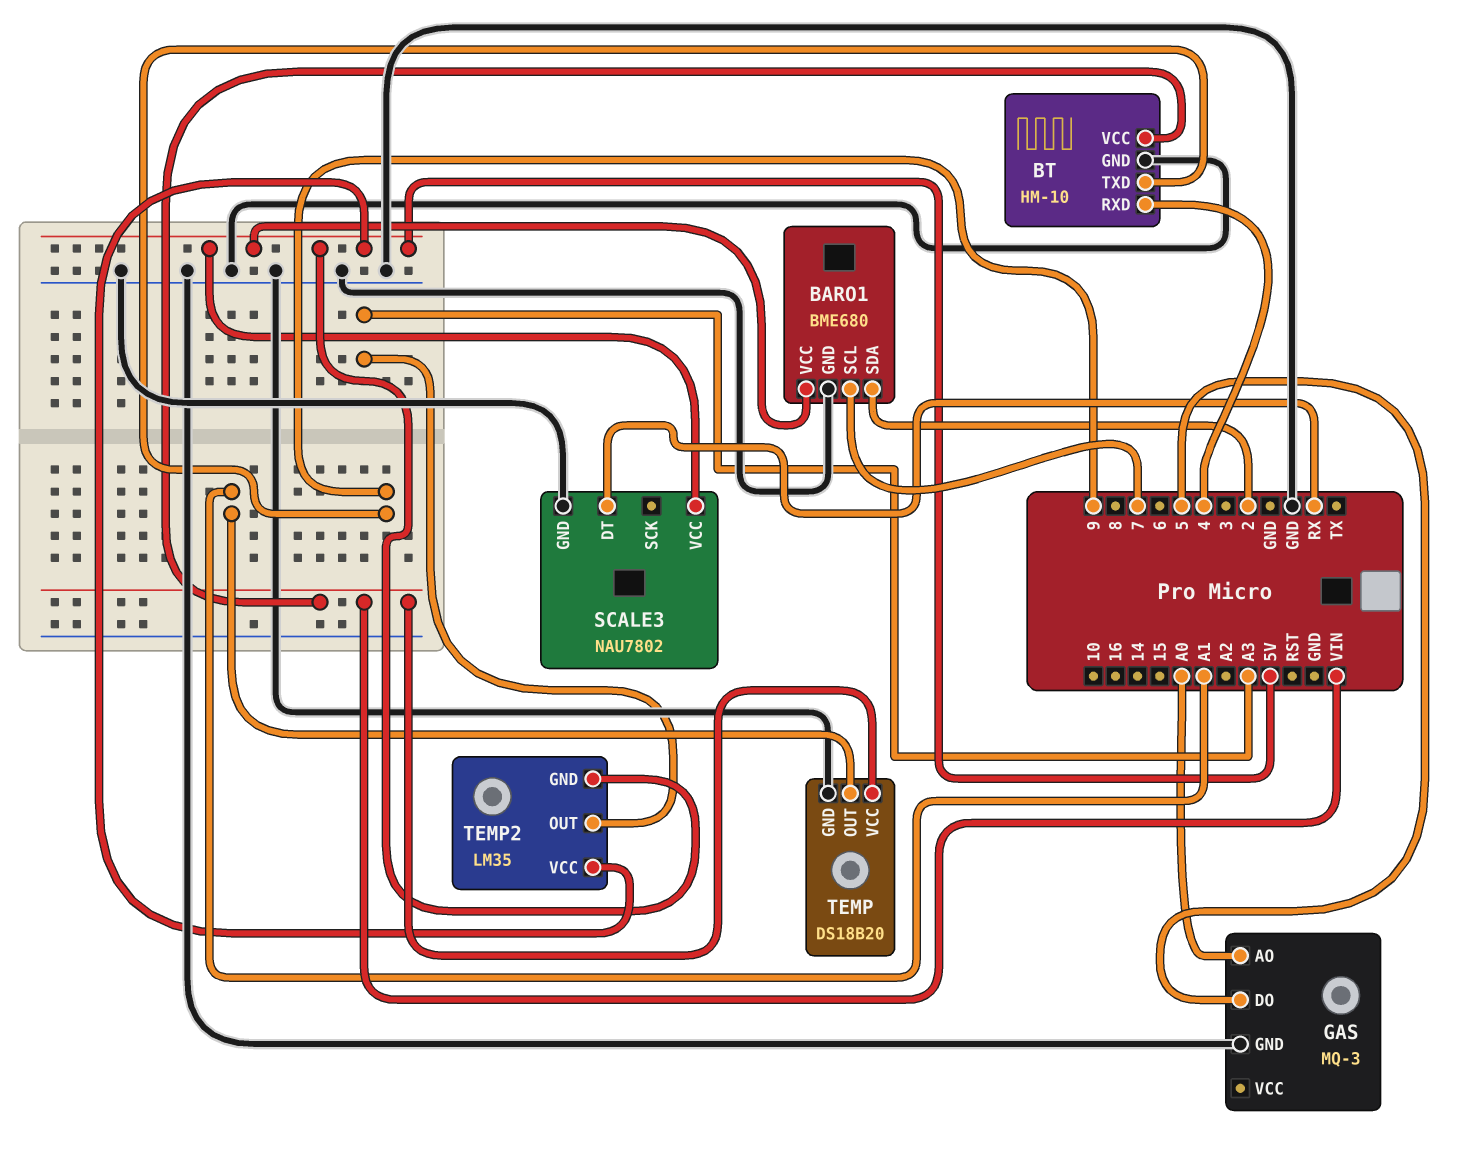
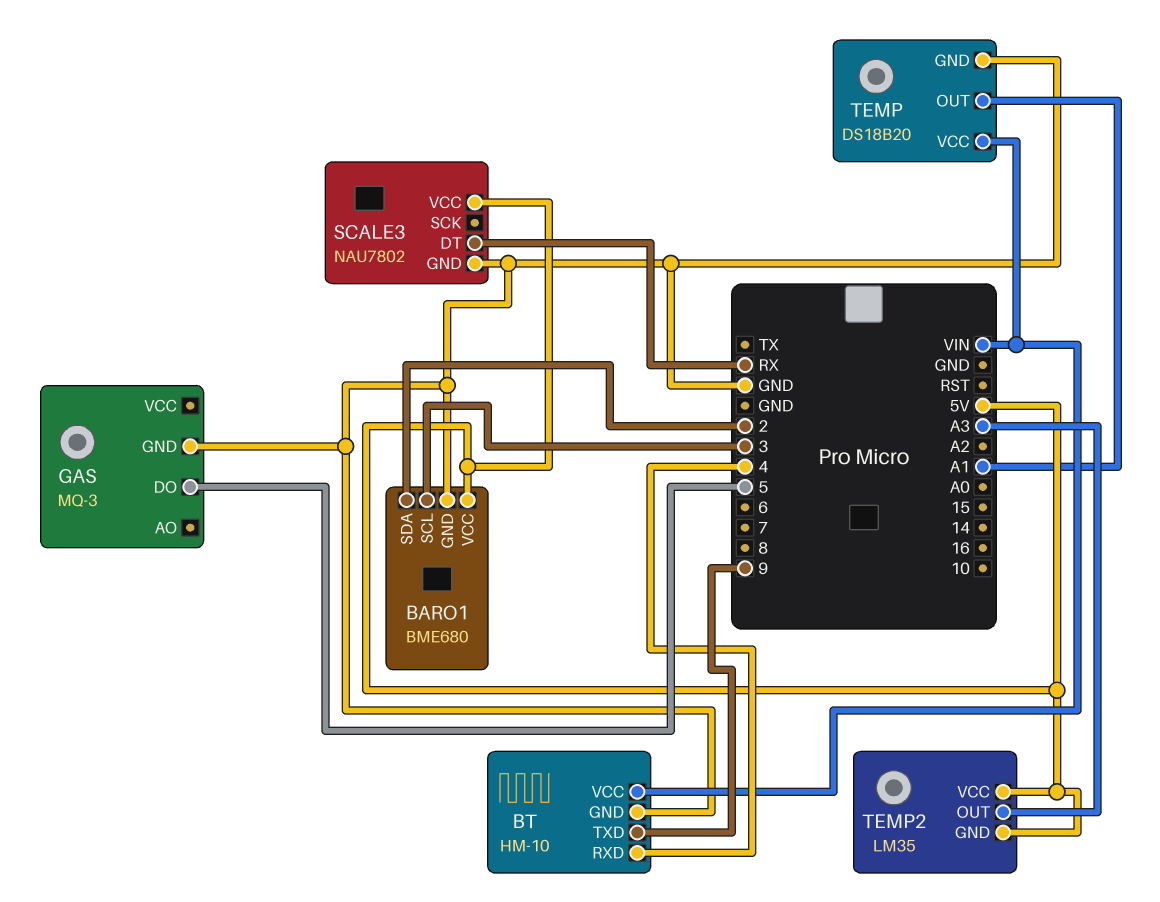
BARO1 pin SCL: 7 -> 3
GAS pin AO: A0 -> none

